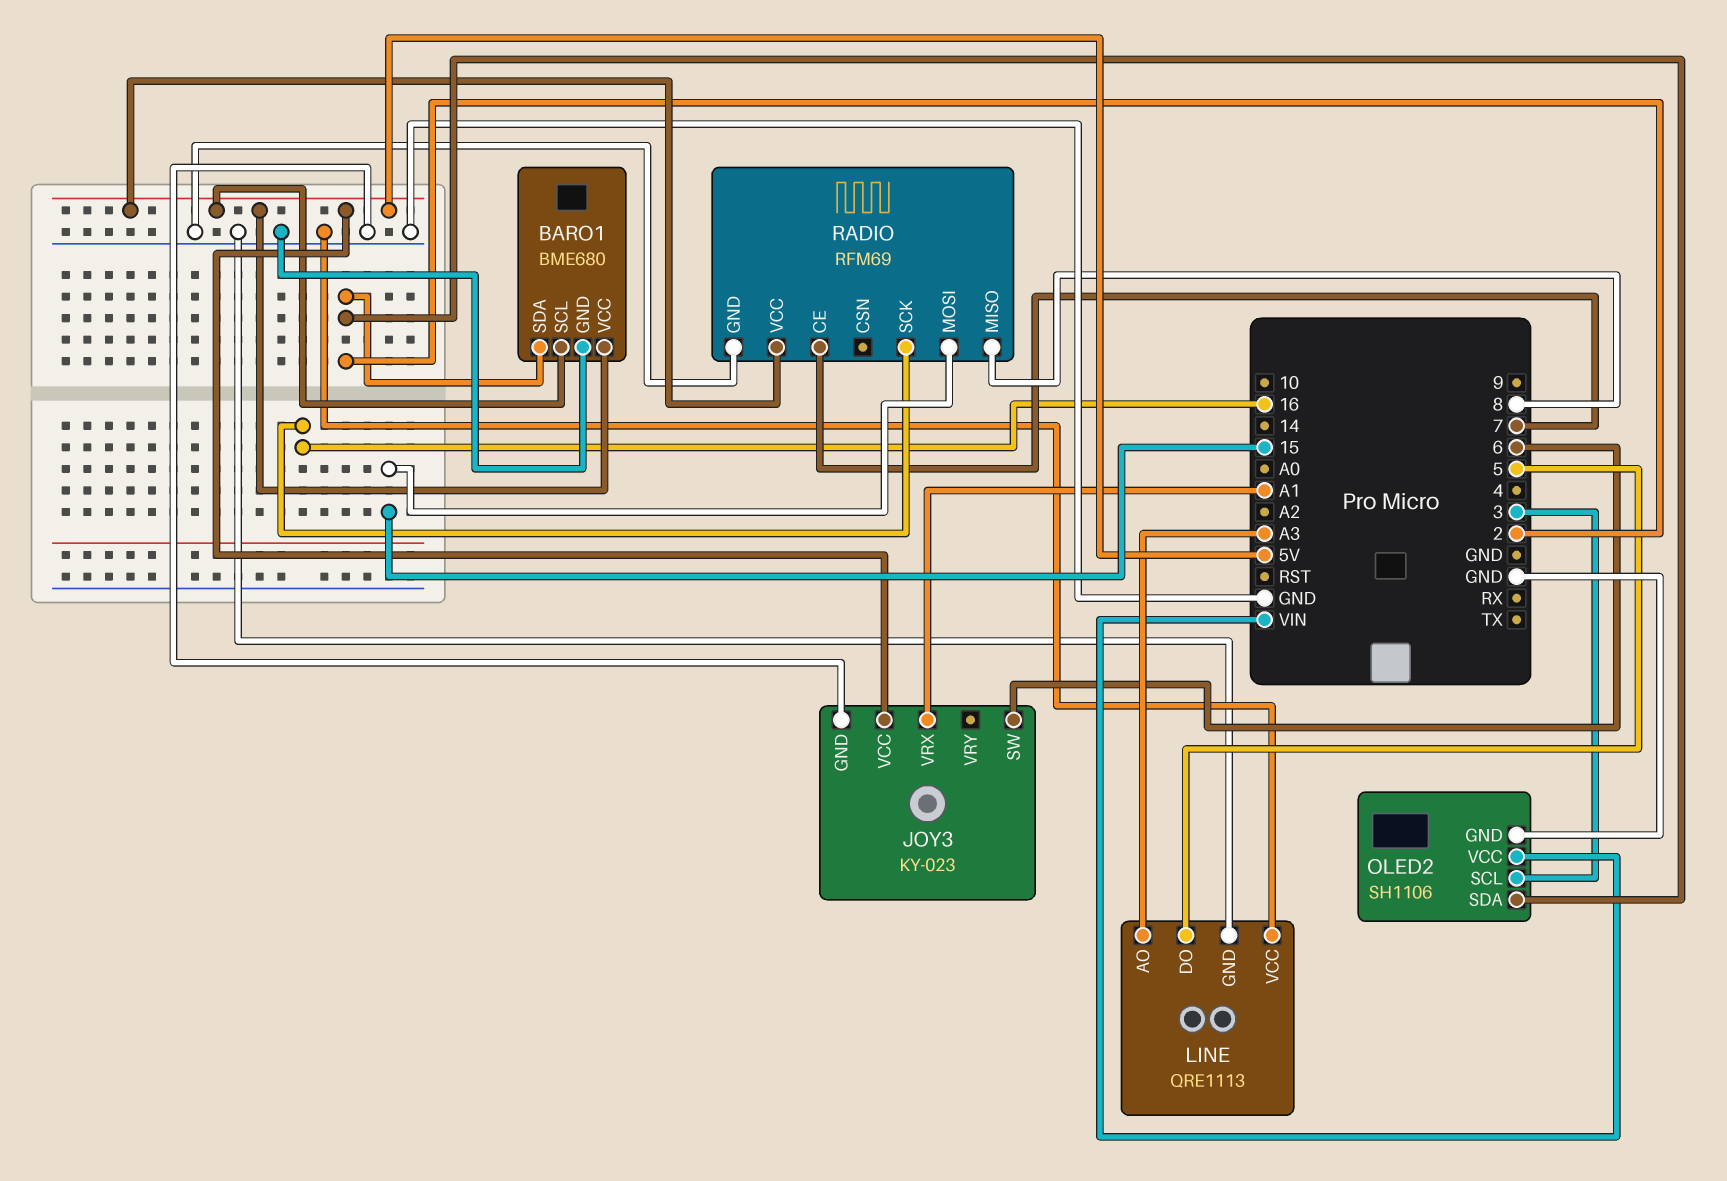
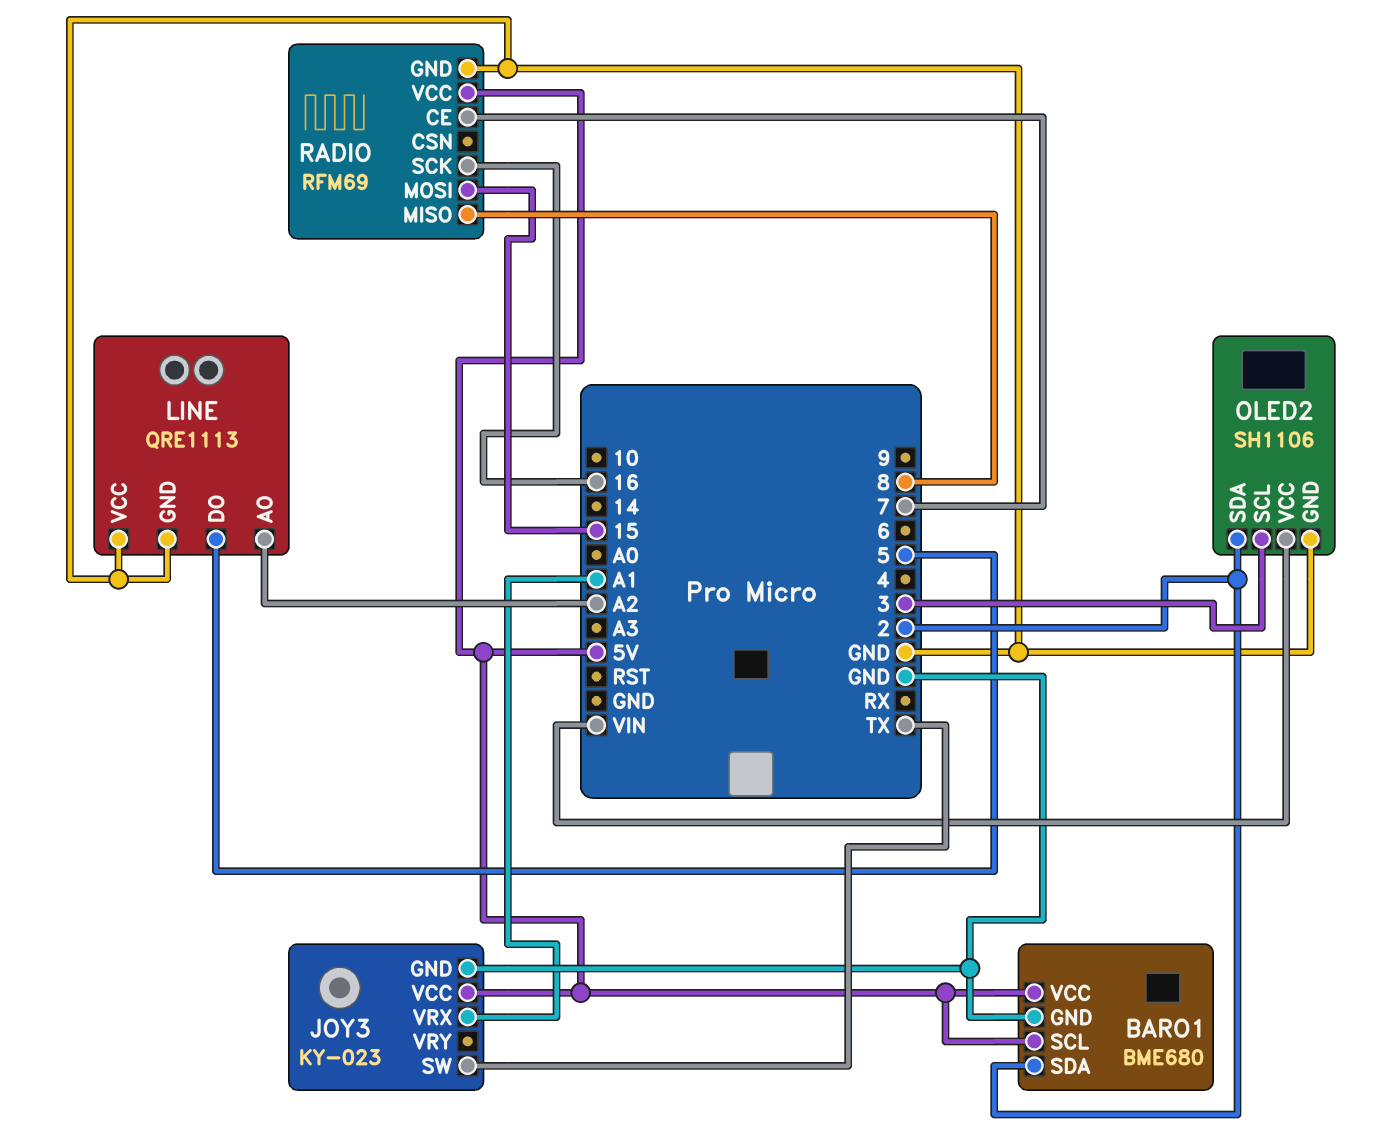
JOY3 pin SW: 6 -> TX
LINE pin AO: A3 -> A2

